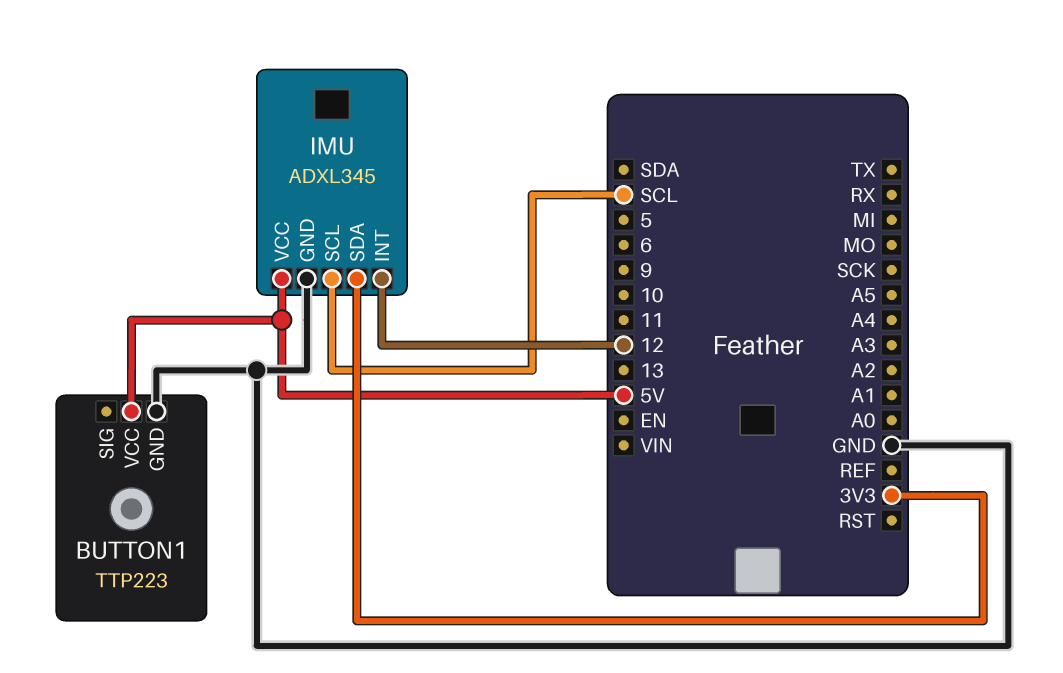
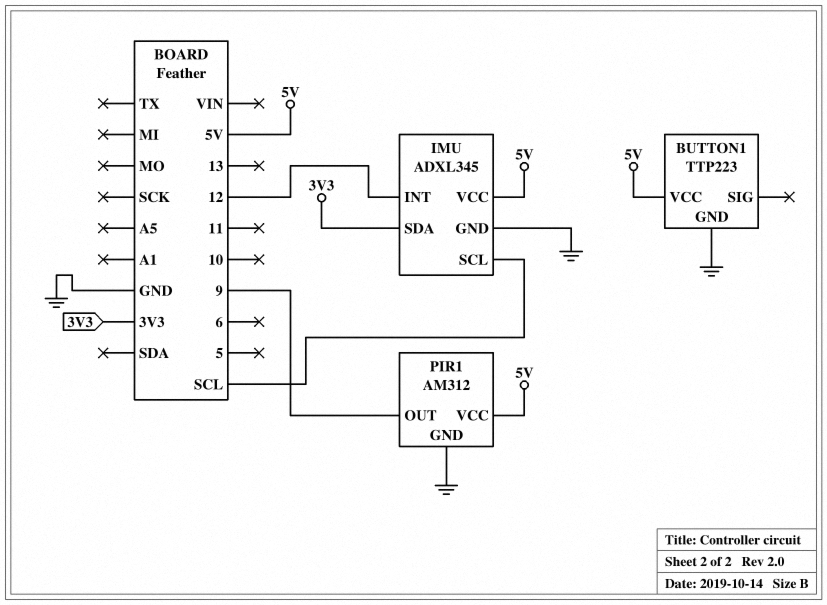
PIR1: none -> AM312
PIR1 pin GND: none -> GND
PIR1 pin OUT: none -> 9
PIR1 pin VCC: none -> 5V

